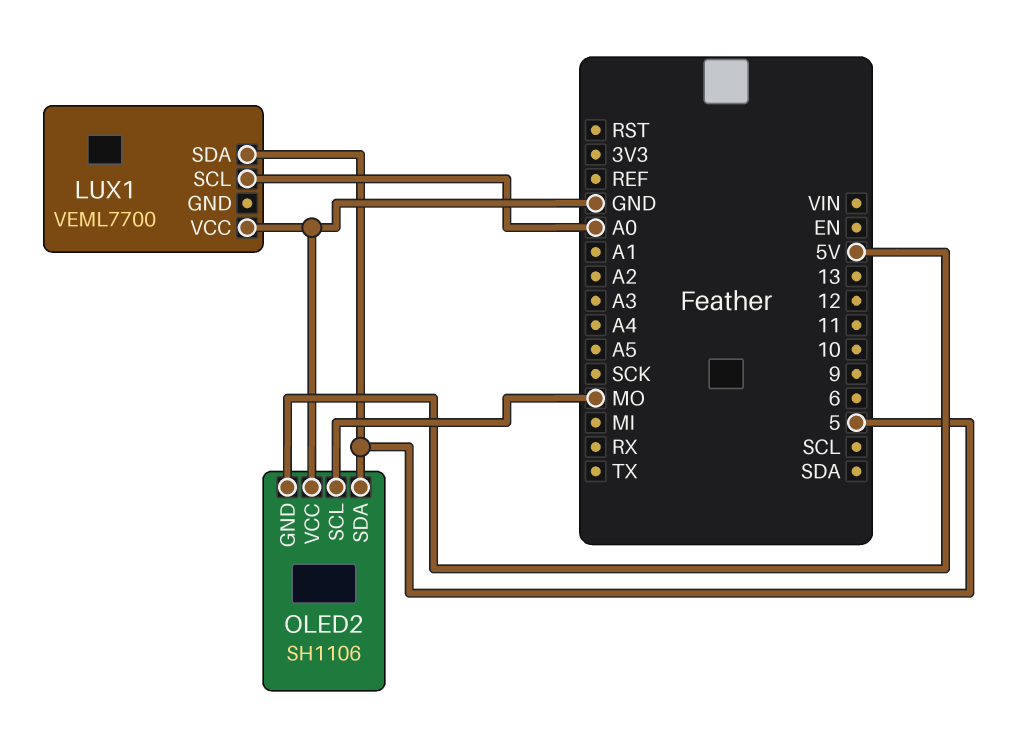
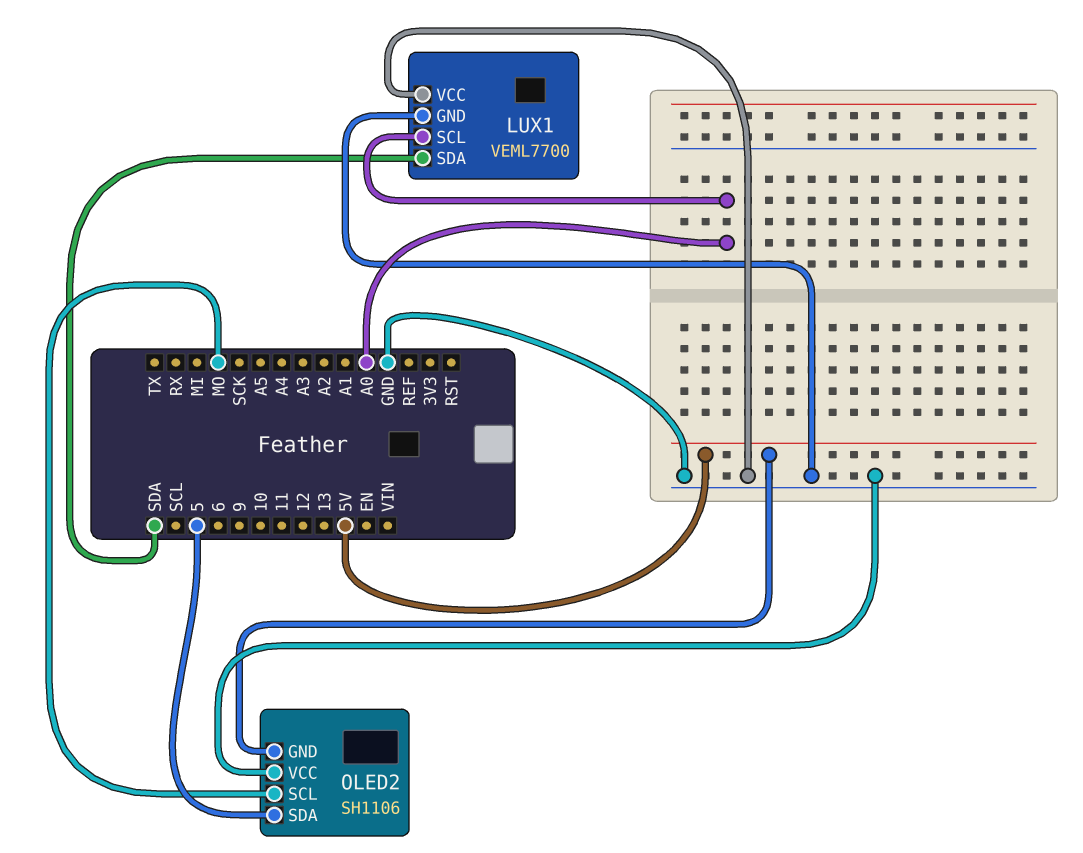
LUX1 pin GND: none -> GND
LUX1 pin SDA: 5 -> SDA

